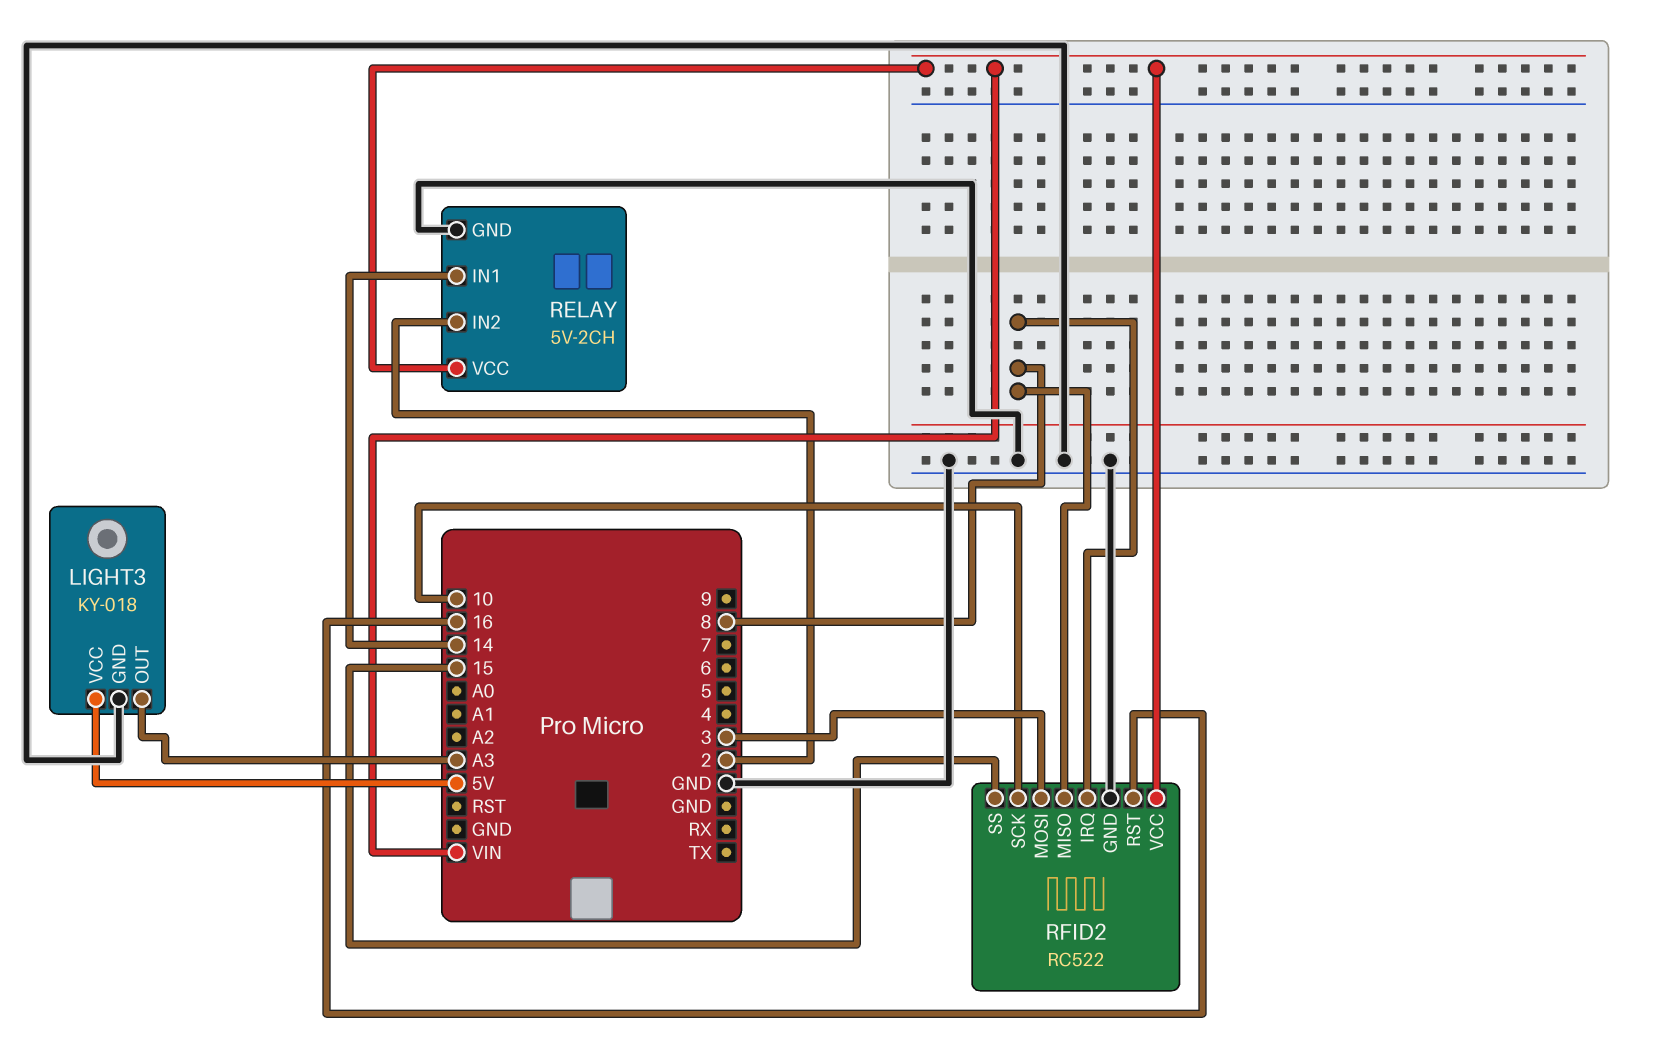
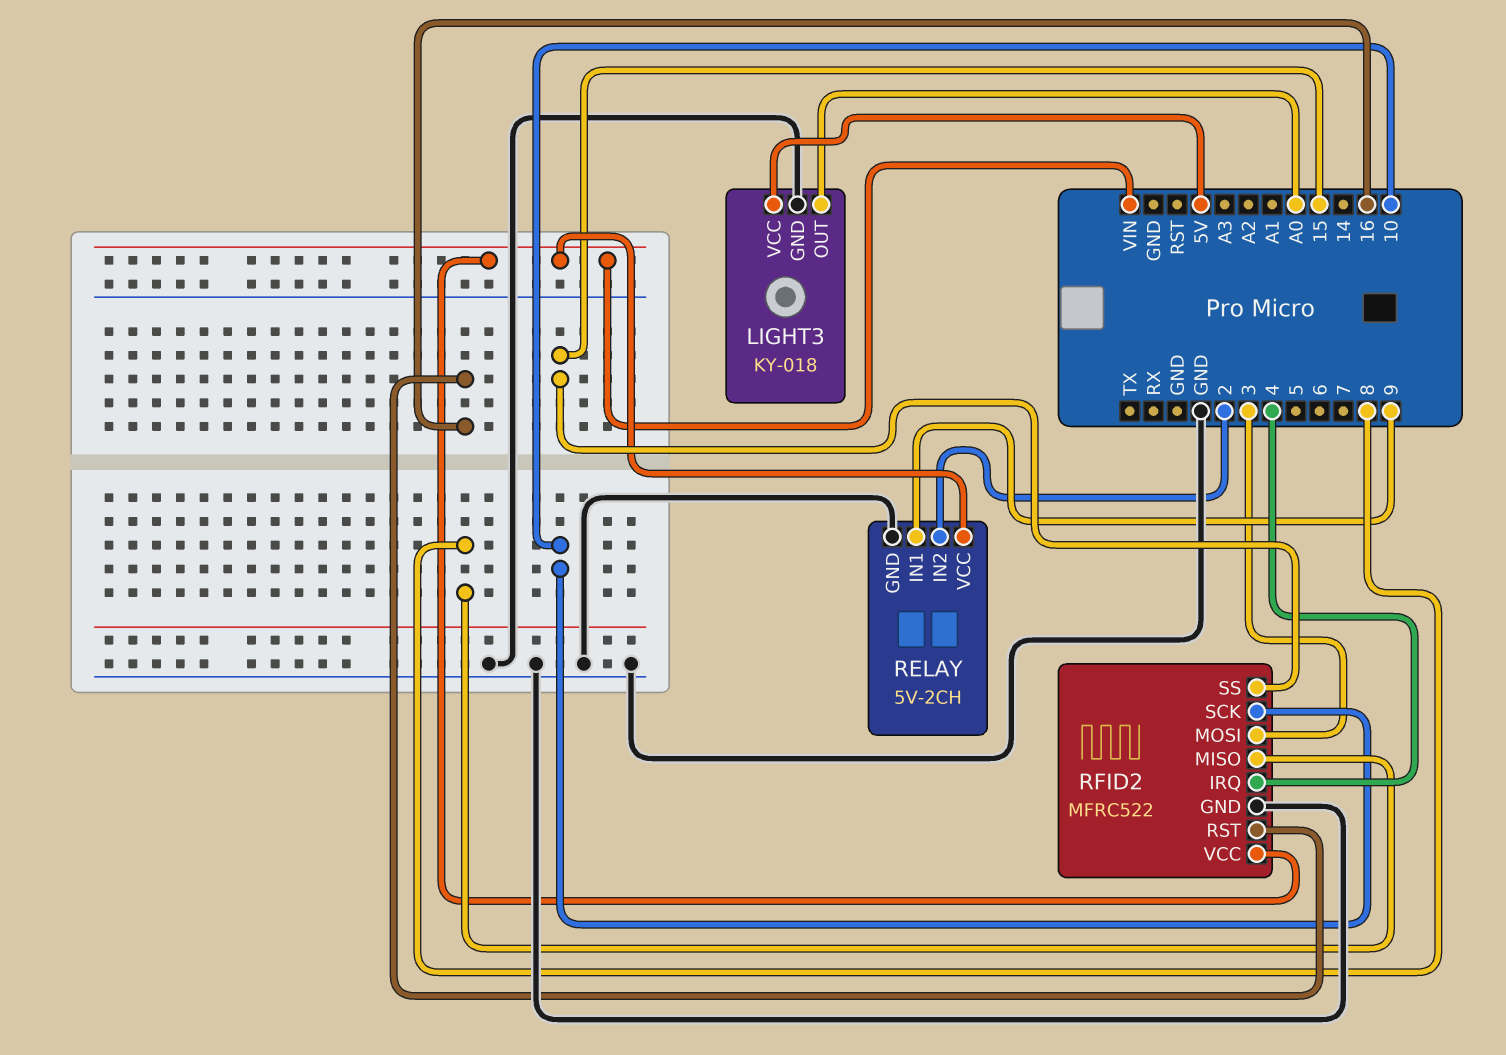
LIGHT3 pin OUT: A3 -> A0
RELAY pin IN1: 14 -> 9
RFID2: RC522 -> MFRC522
RFID2 pin IRQ: 8 -> 4

